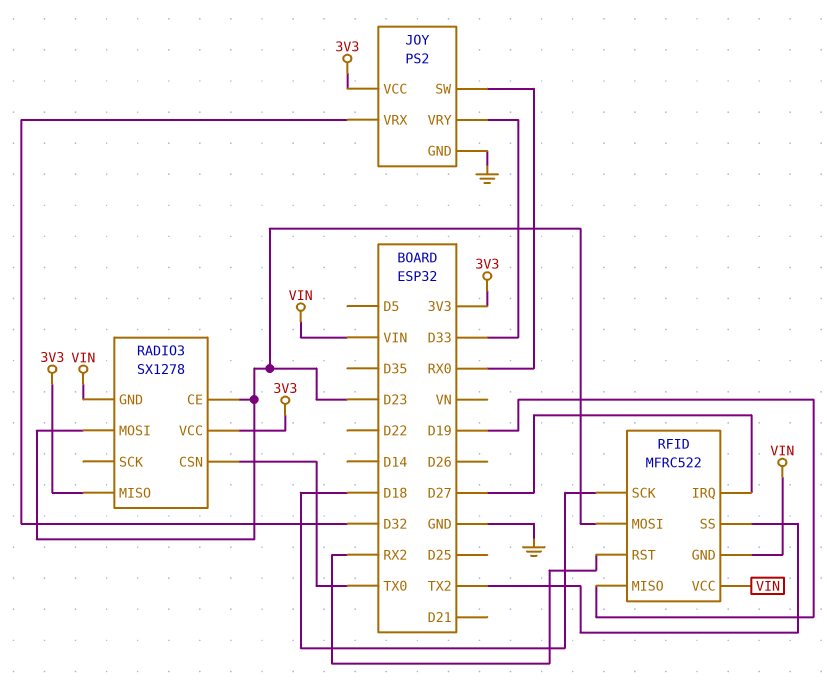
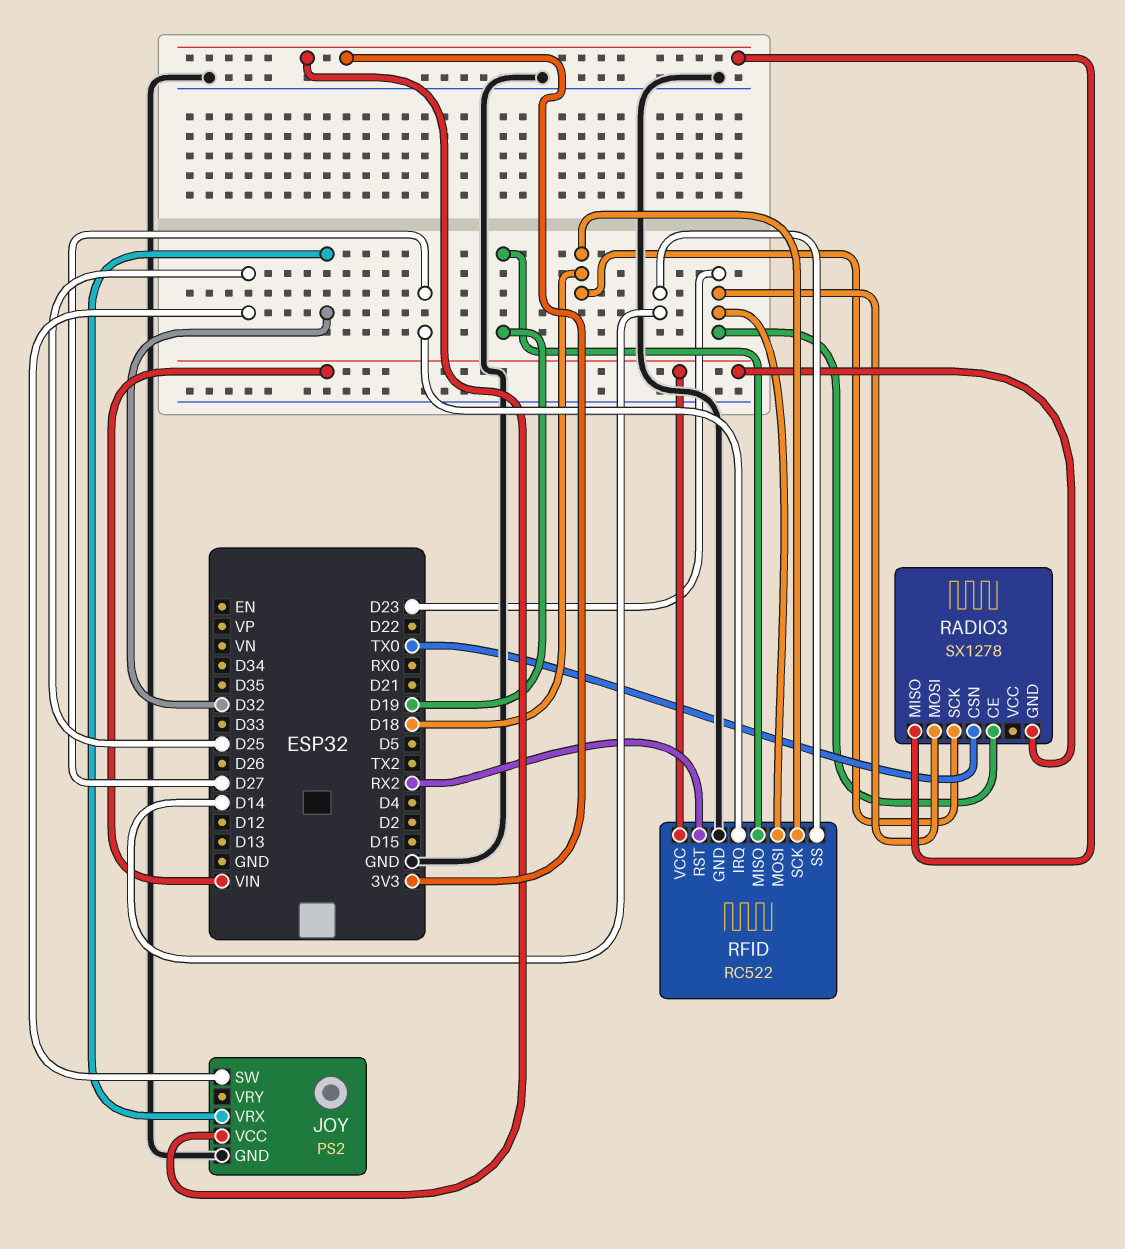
JOY pin SW: RX0 -> D25
JOY pin VRY: D33 -> none
RADIO3 pin SCK: none -> D18
RADIO3 pin VCC: 3V3 -> none
RFID: MFRC522 -> RC522
RFID pin GND: VIN -> GND
RFID pin SS: TX2 -> D14

